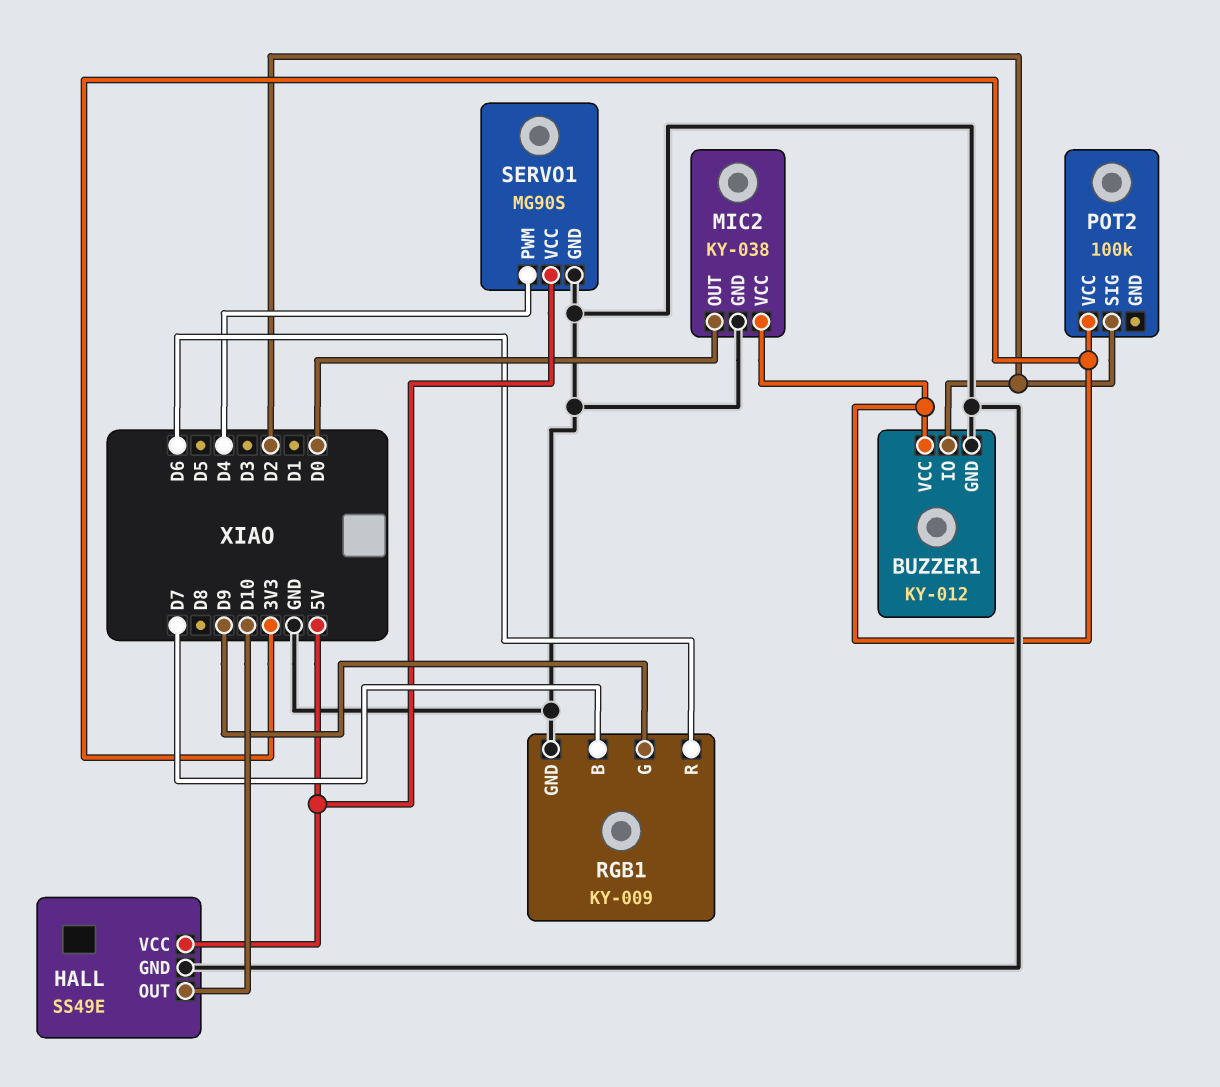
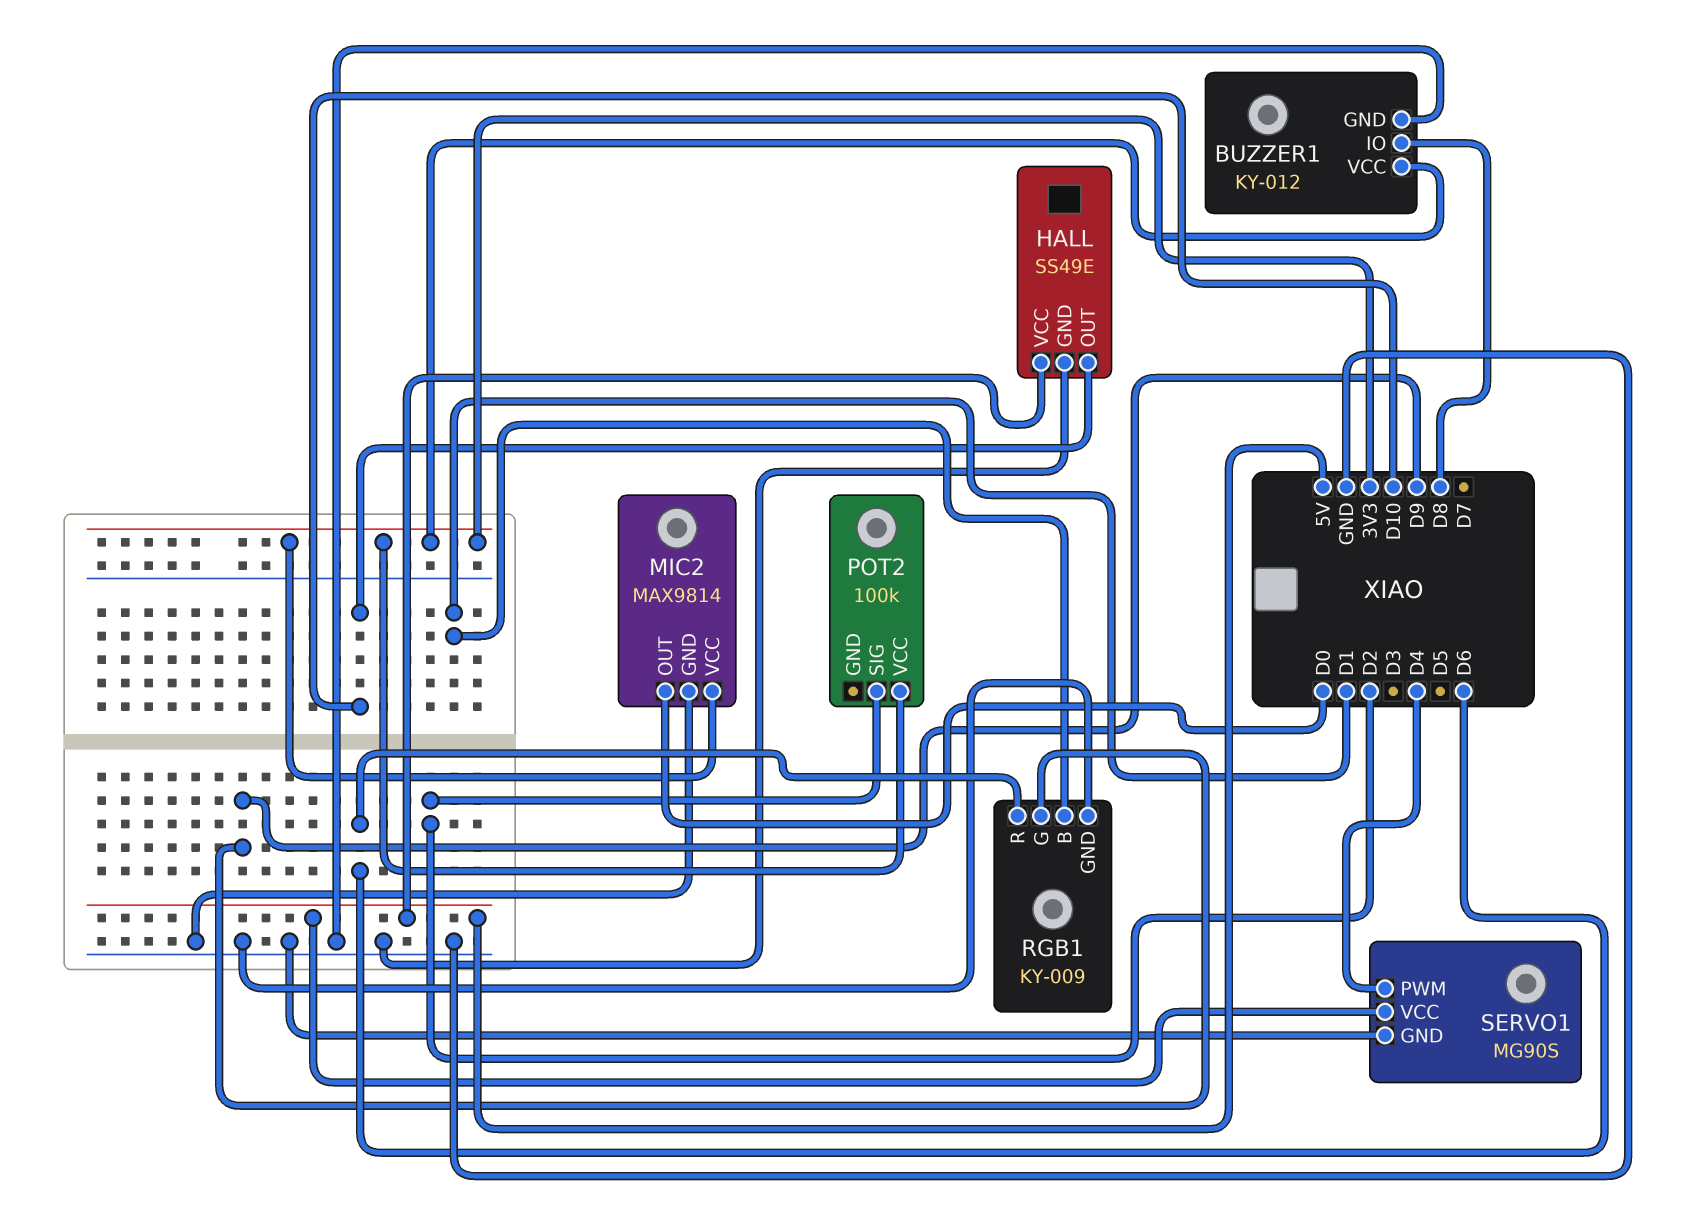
BUZZER1 pin IO: D2 -> D8
MIC2: KY-038 -> MAX9814
RGB1 pin B: D7 -> D1

